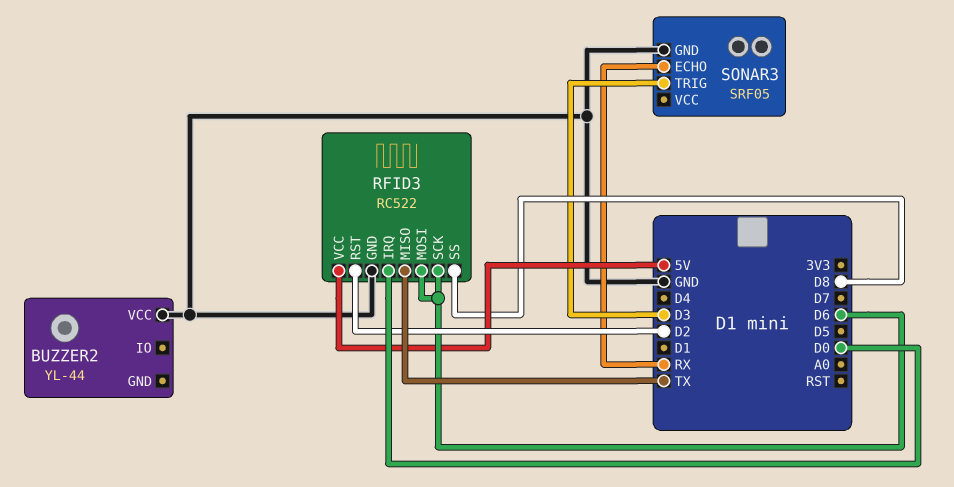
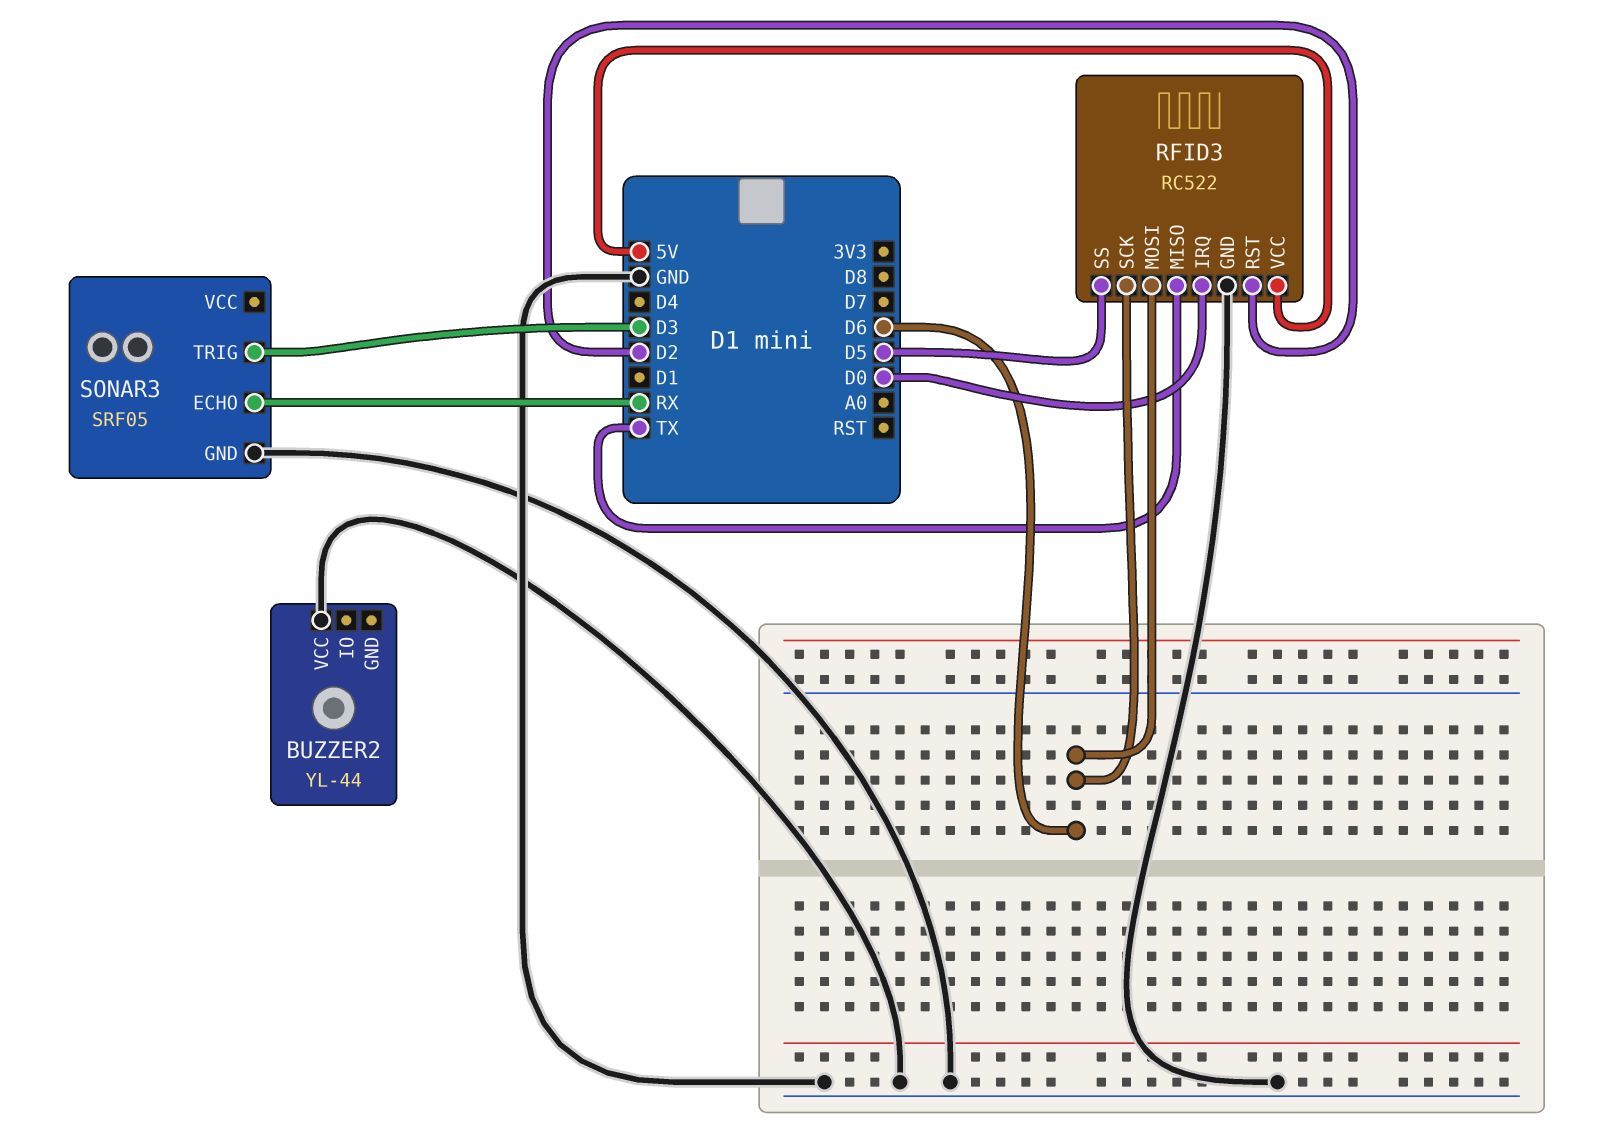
RFID3 pin SS: D8 -> D5

